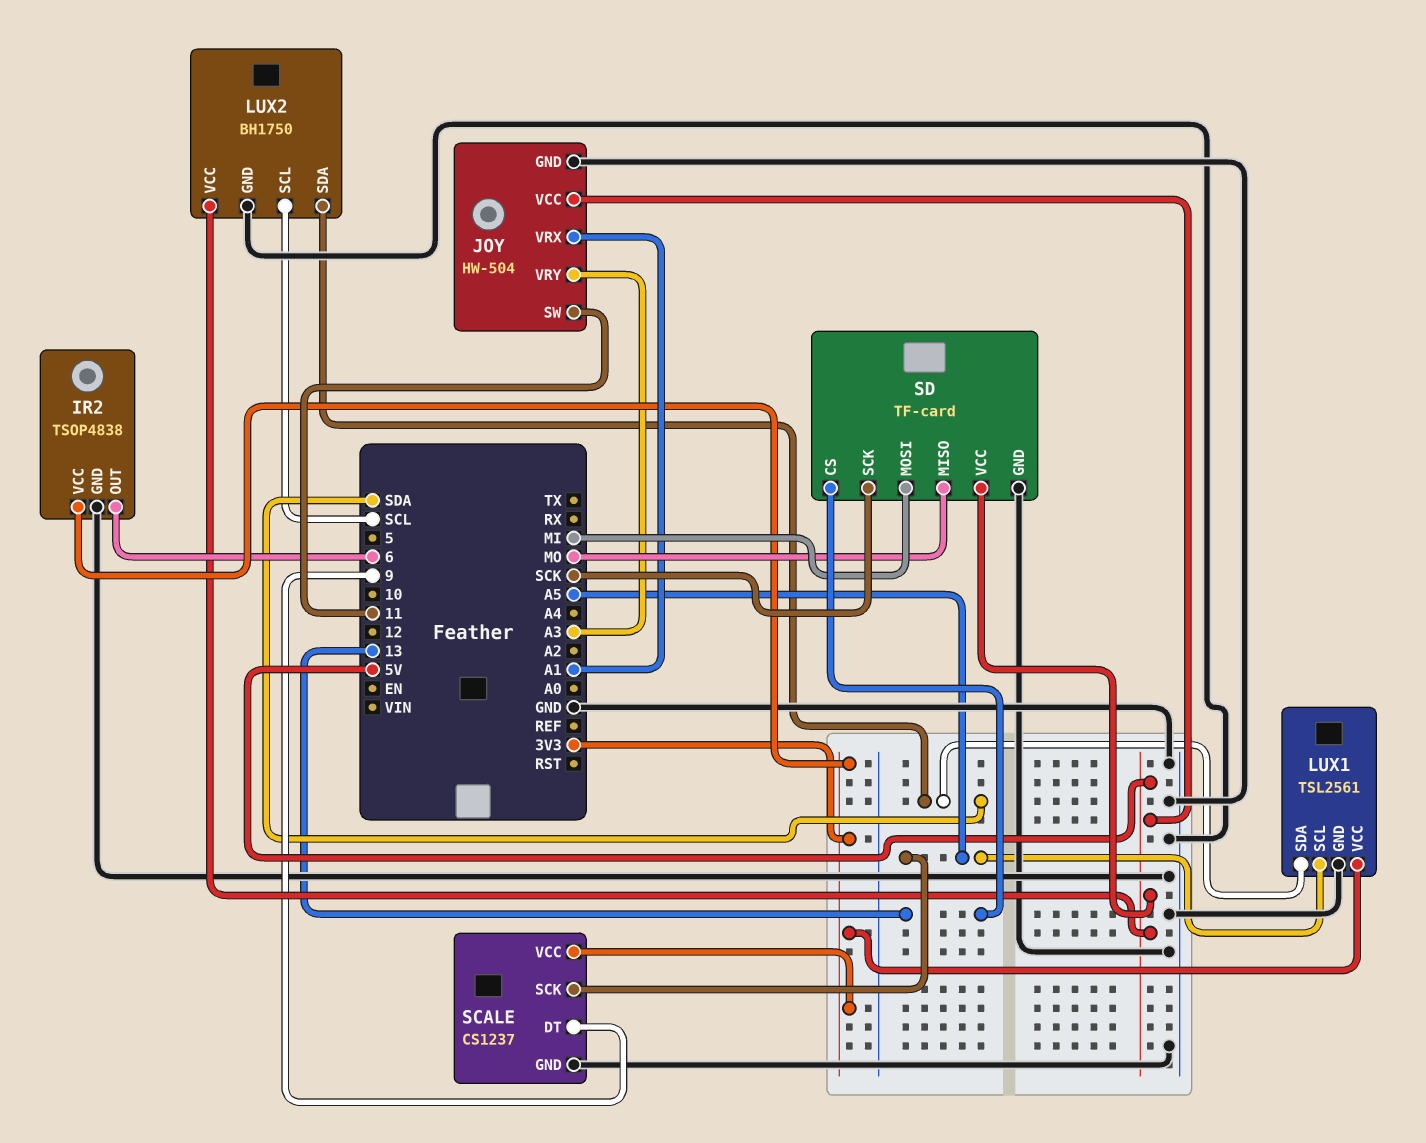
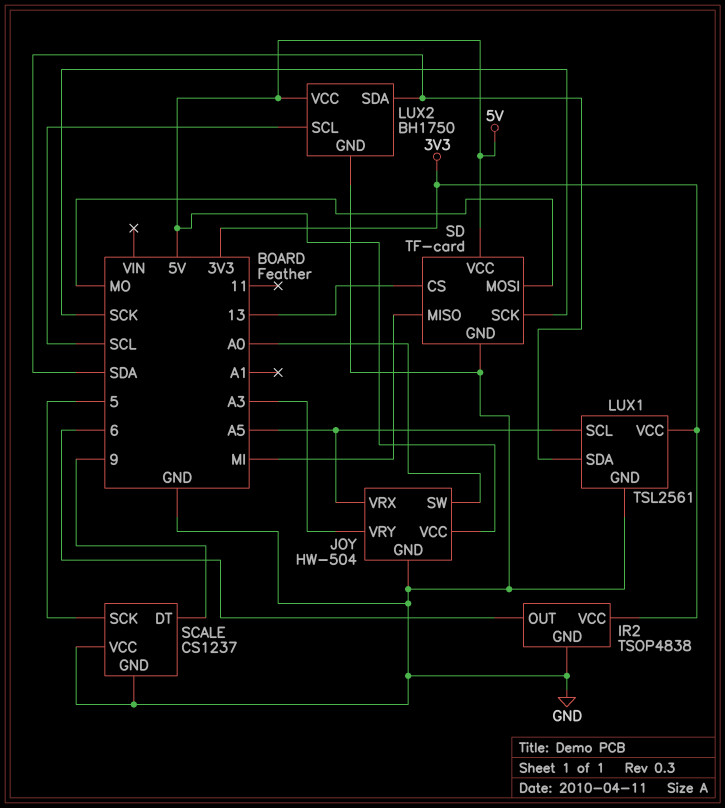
JOY pin SW: 11 -> A0
JOY pin VRX: A1 -> A5
SCALE pin SCK: A5 -> 5
SCALE pin VCC: 3V3 -> GND
SD pin MISO: MO -> MI
SD pin MOSI: MI -> MO

